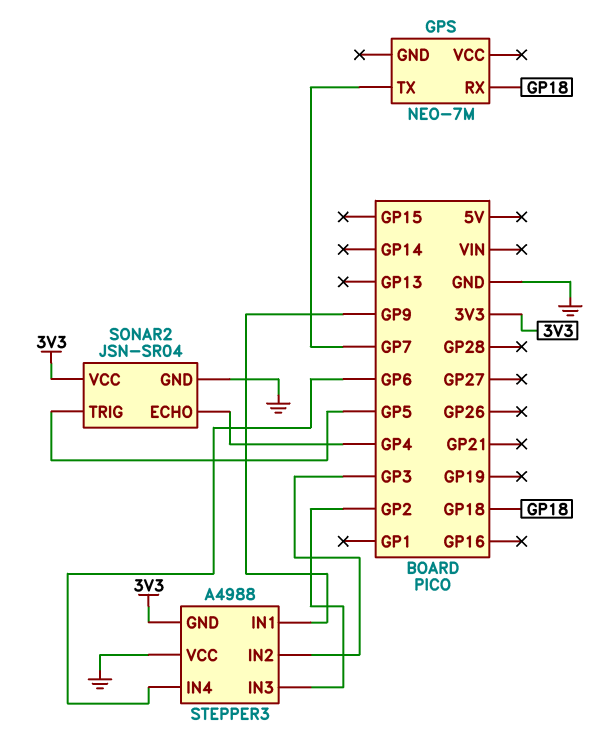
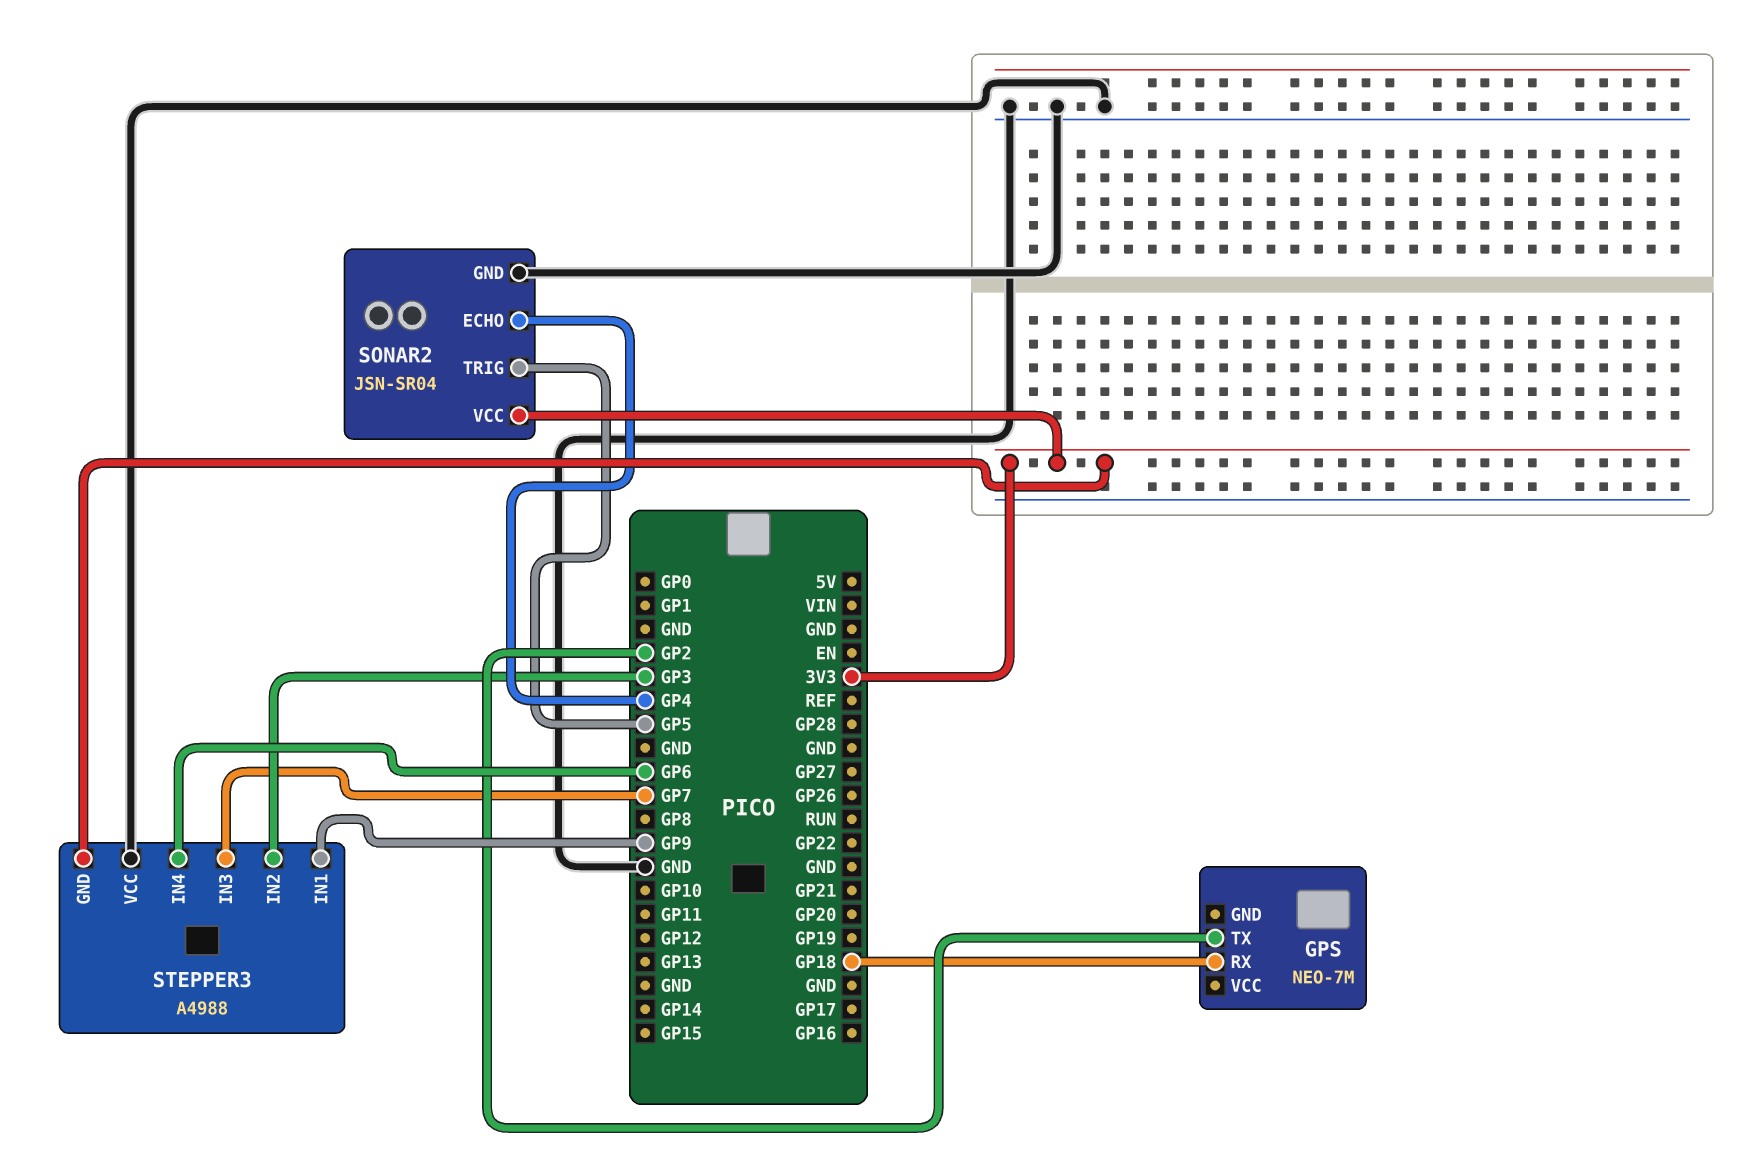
GPS pin TX: GP7 -> GP2
STEPPER3 pin IN3: GP2 -> GP7

